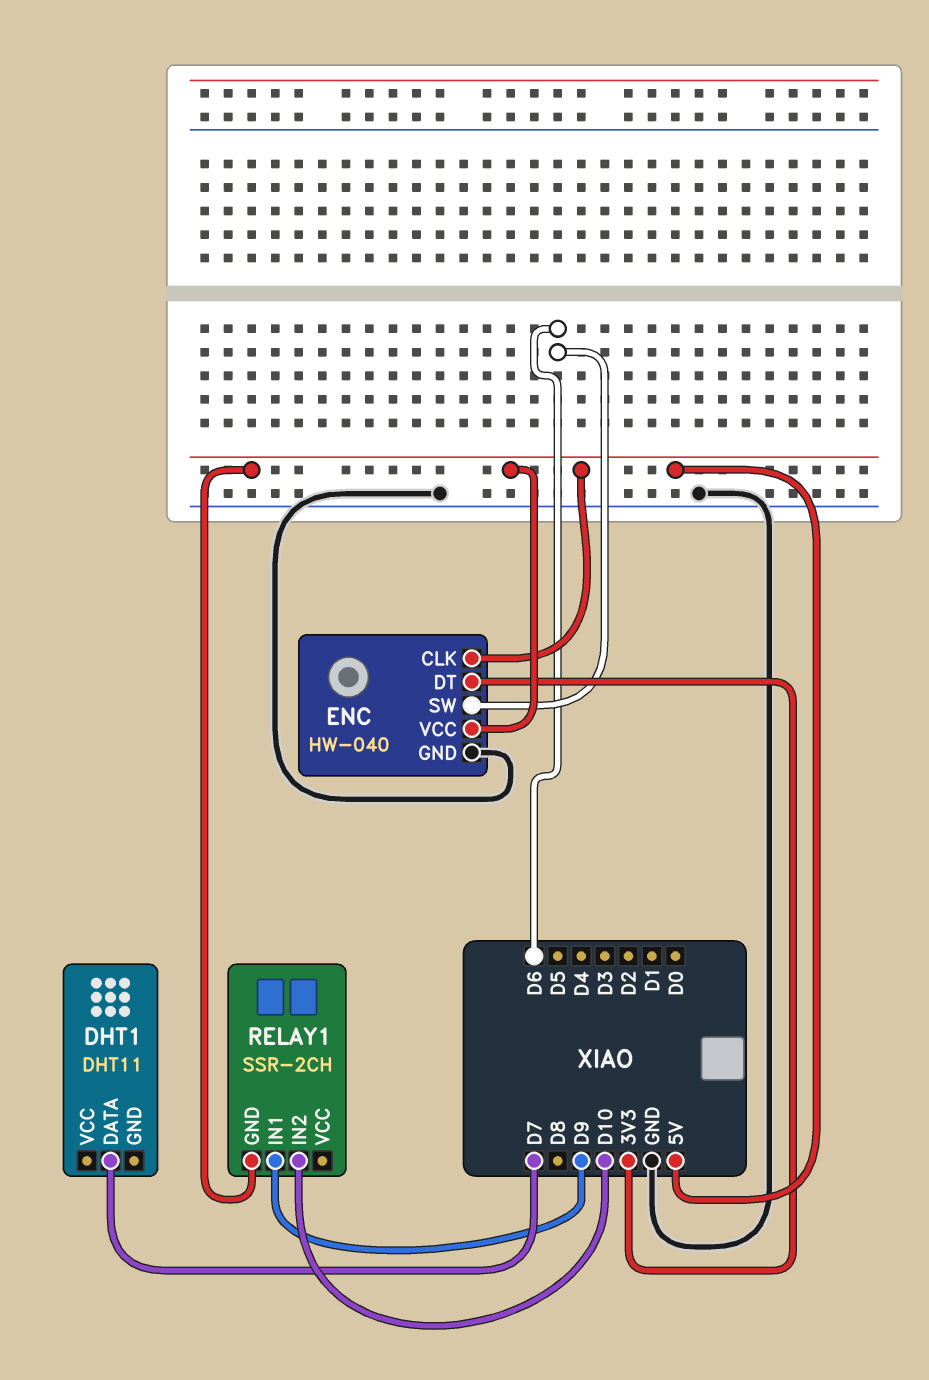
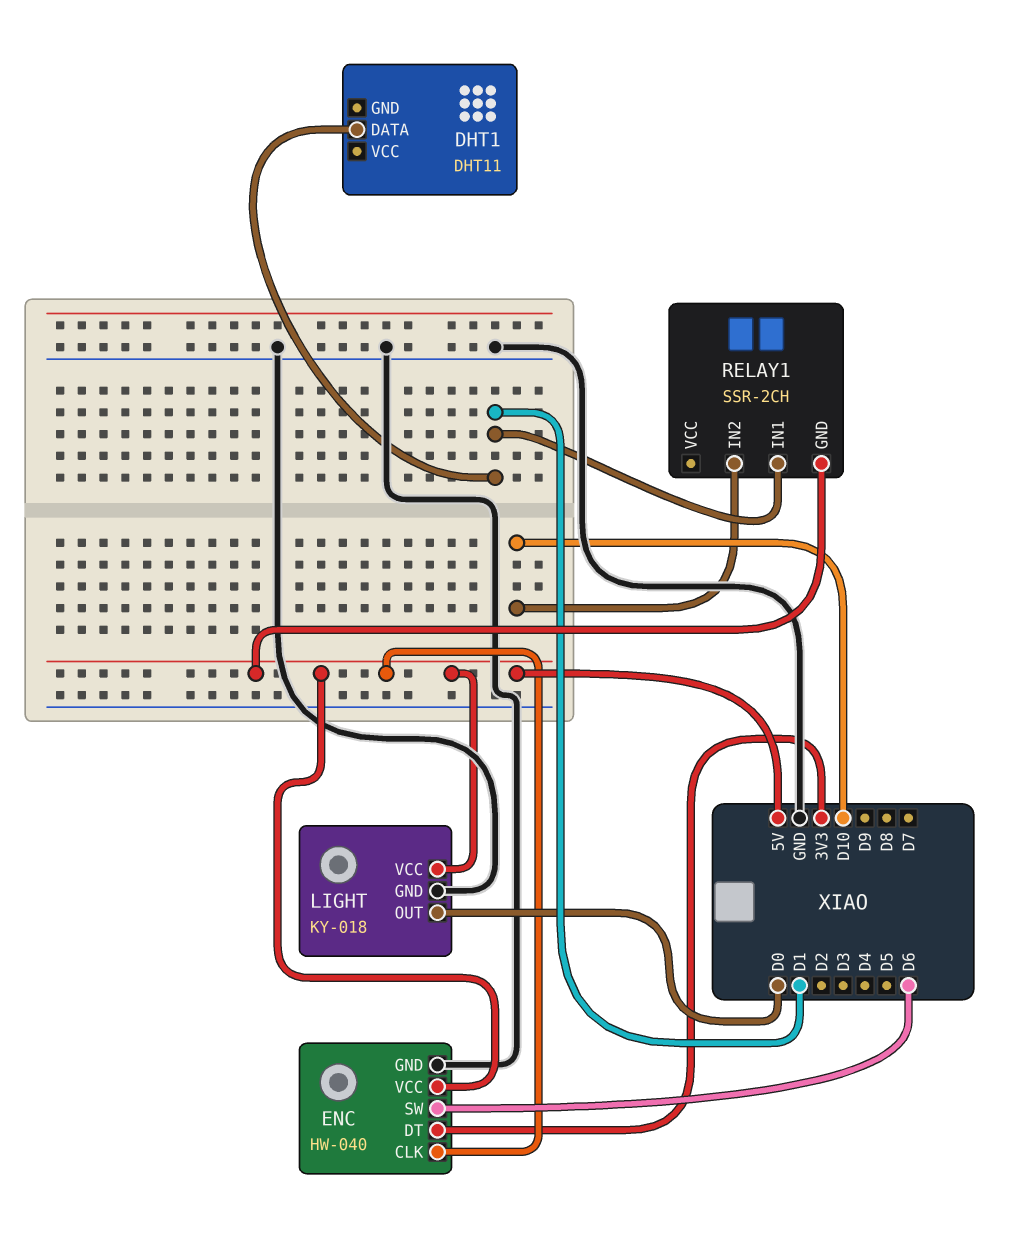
DHT1 pin DATA: D7 -> D1
LIGHT: none -> KY-018
LIGHT pin GND: none -> GND
LIGHT pin OUT: none -> D0
LIGHT pin VCC: none -> 5V
RELAY1 pin IN1: D9 -> D1

